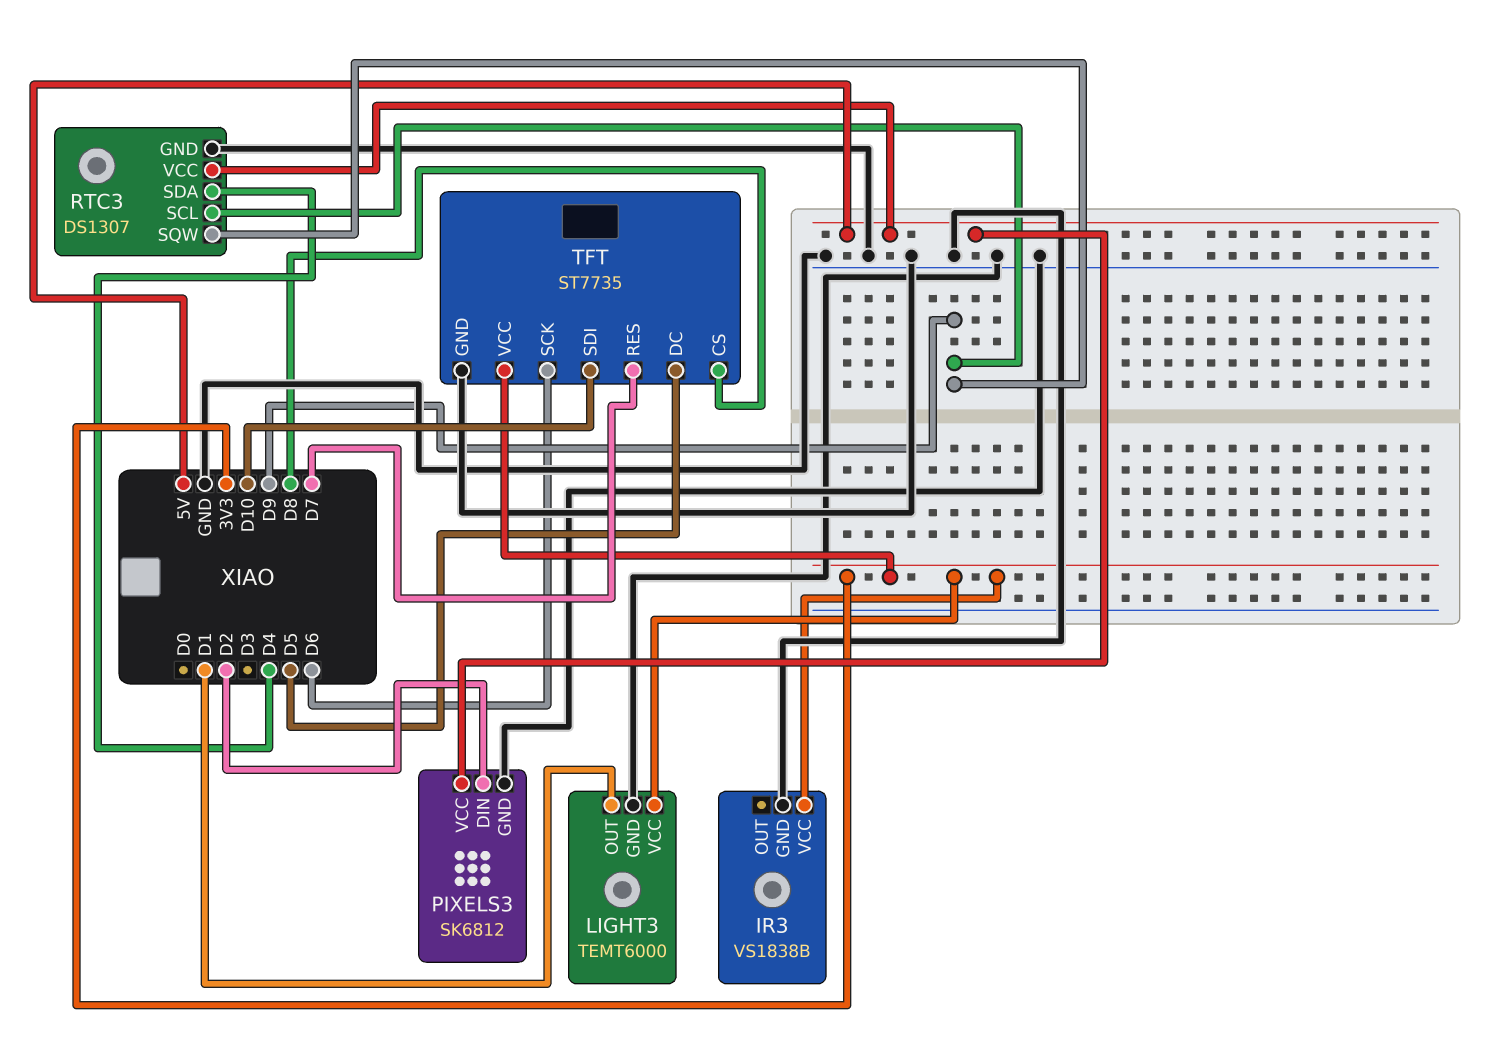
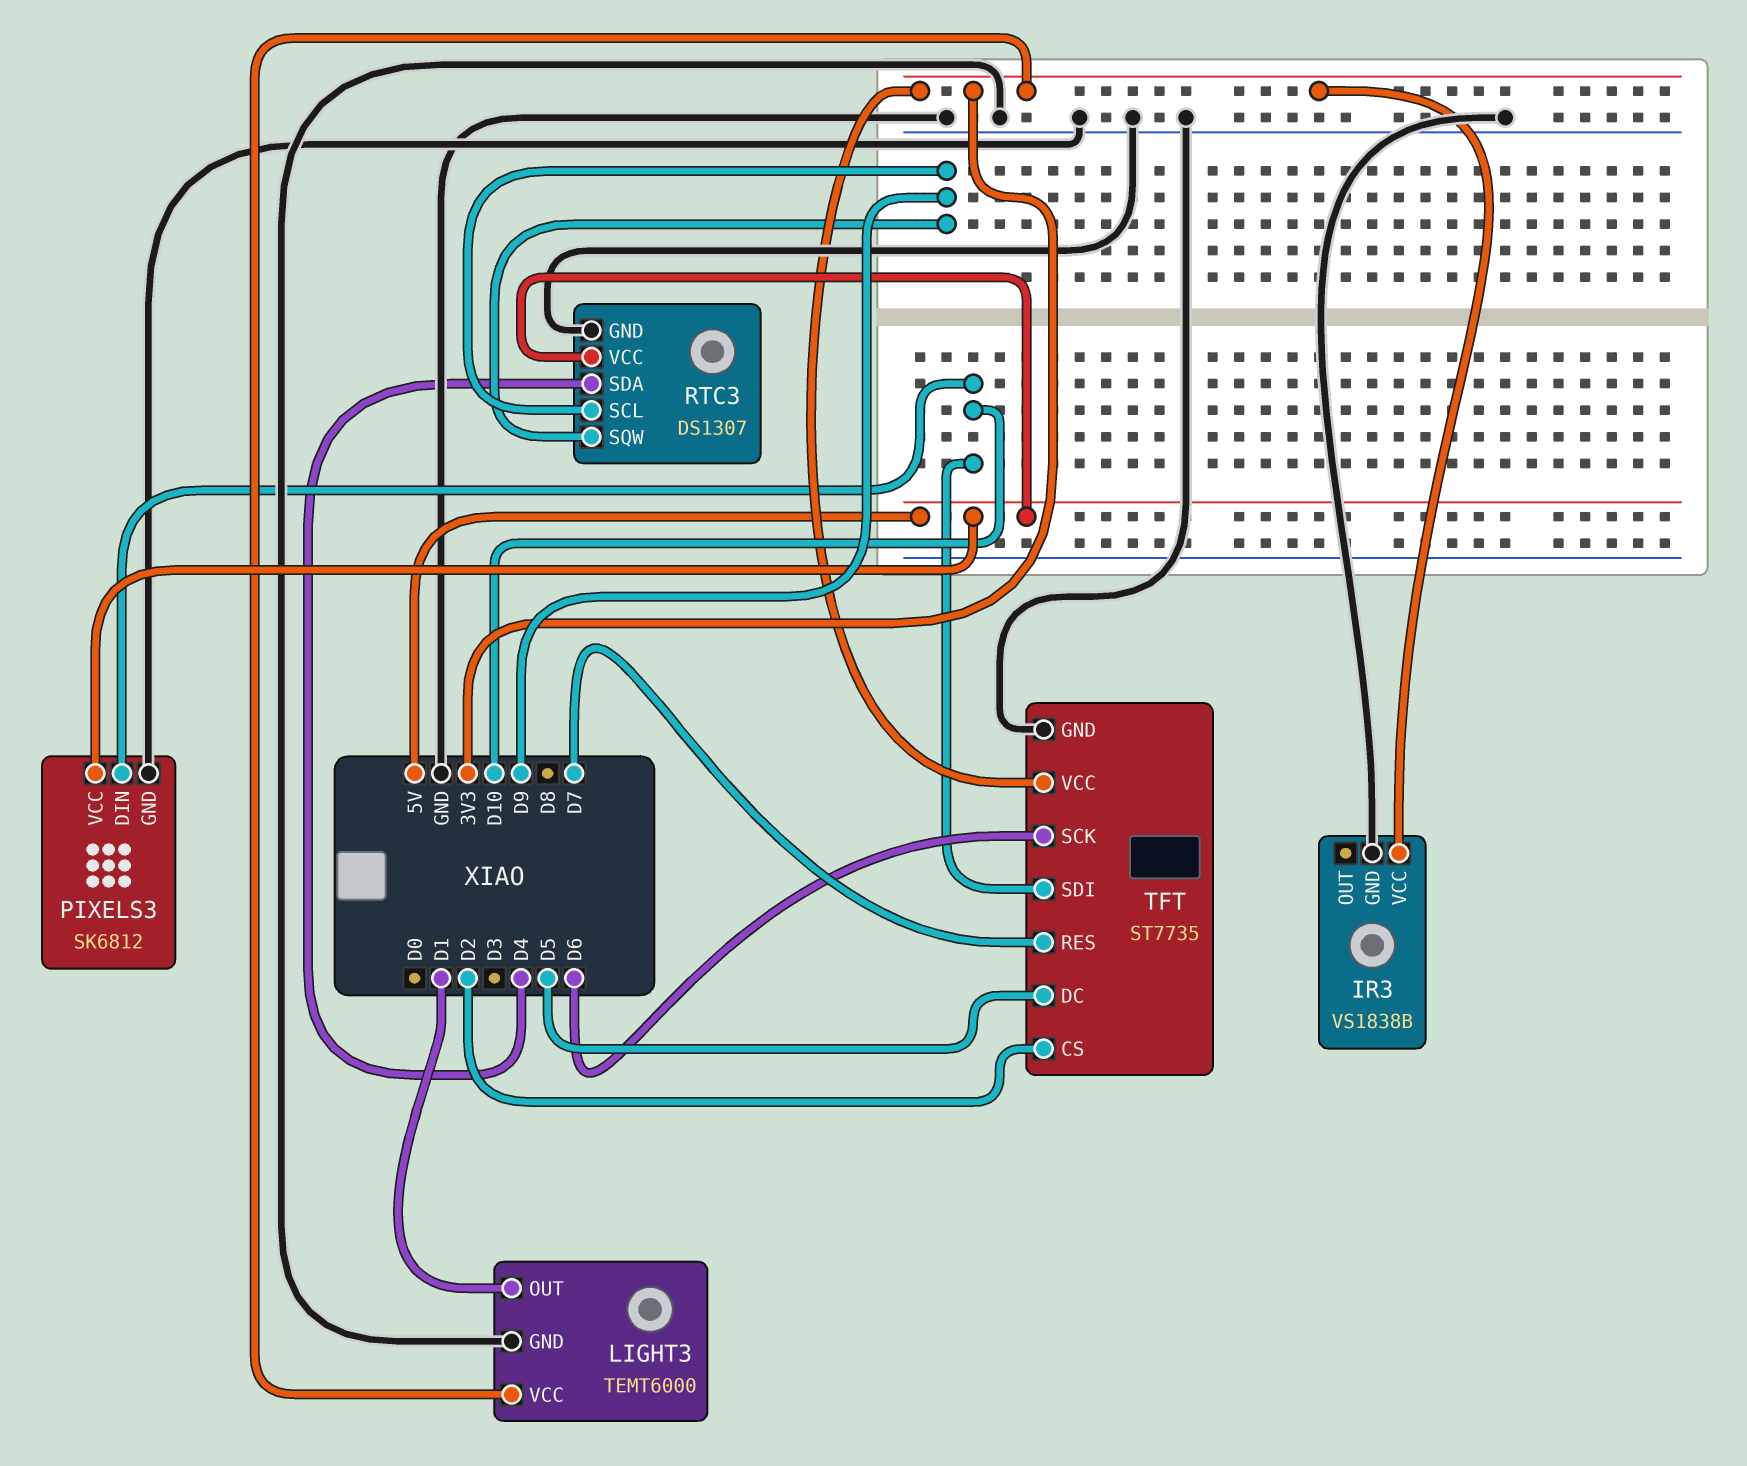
PIXELS3 pin DIN: D2 -> D10
TFT pin CS: D8 -> D2

